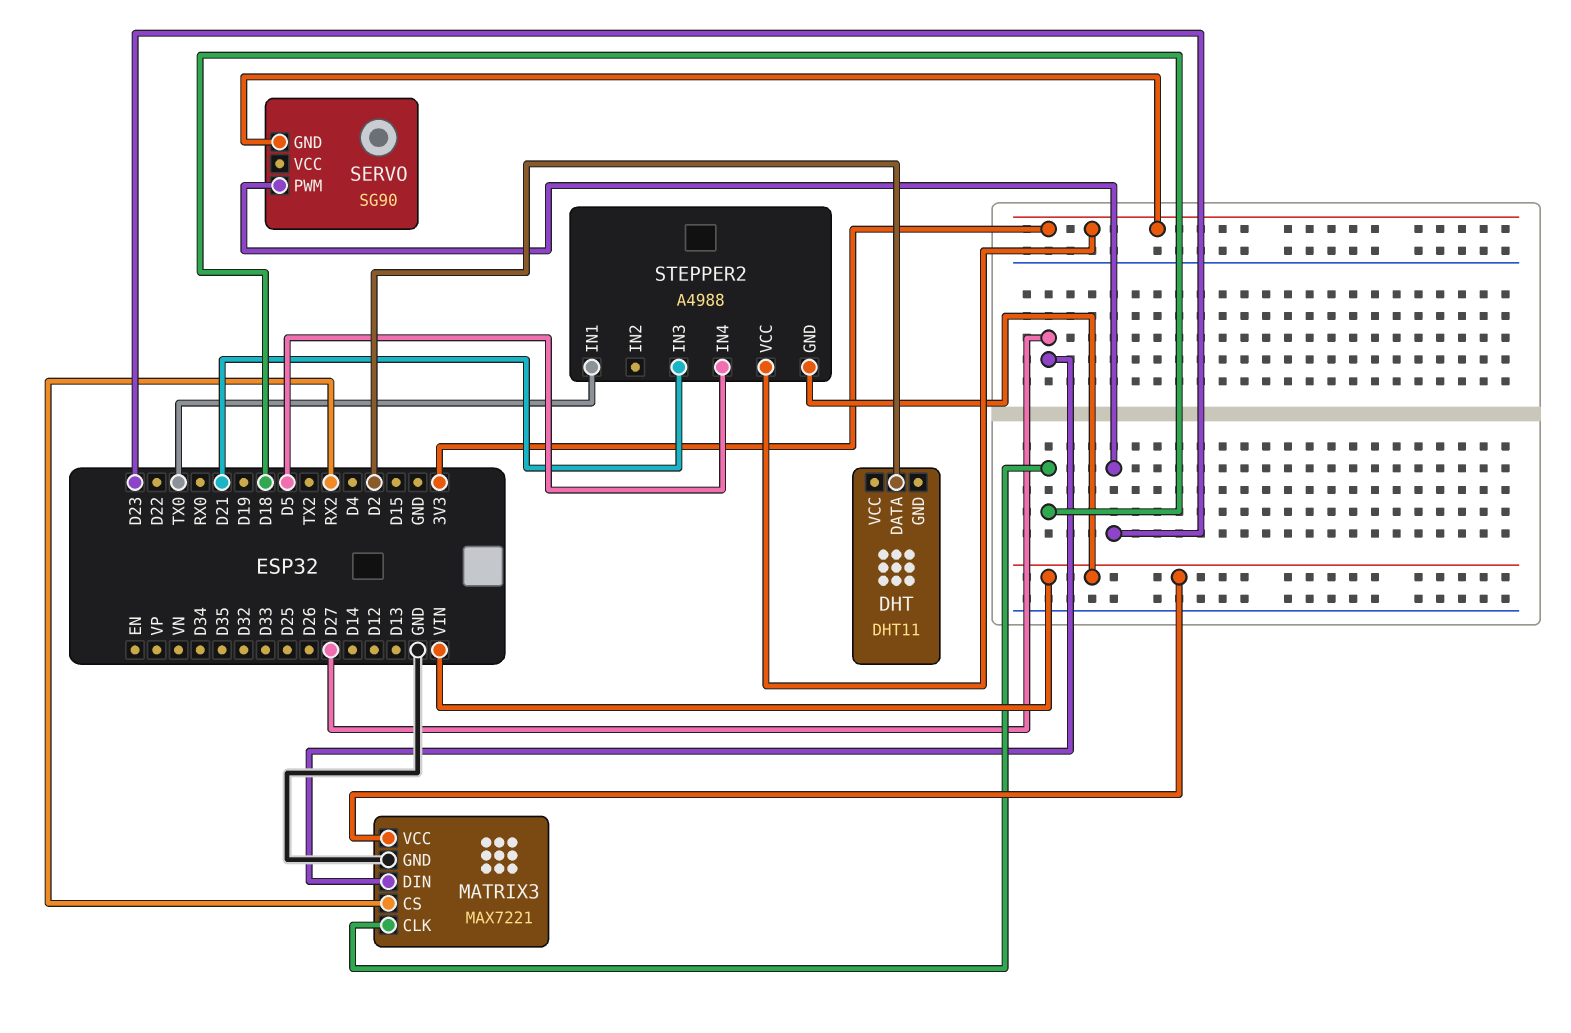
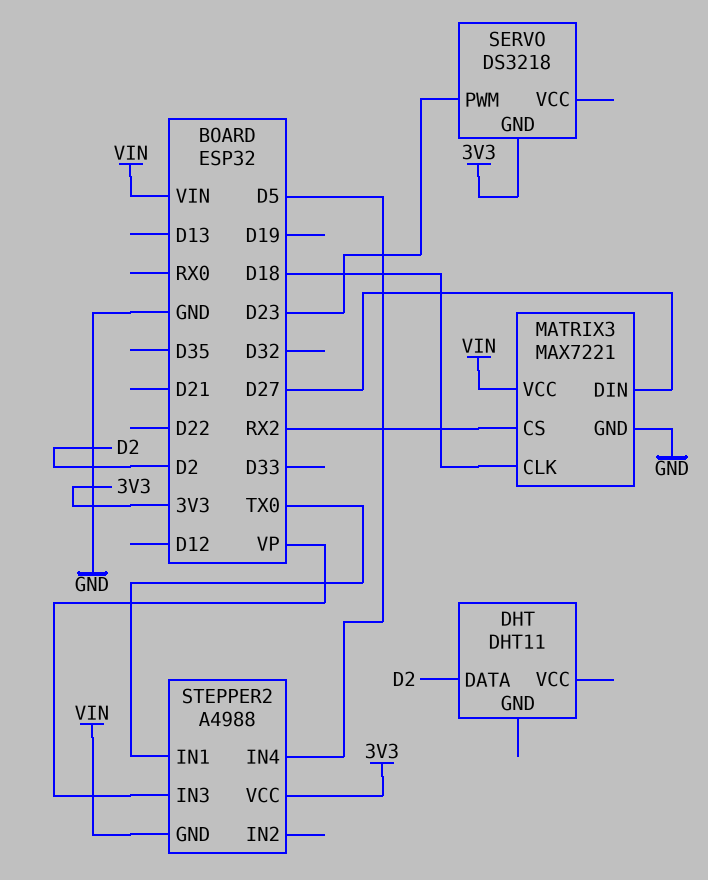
SERVO: SG90 -> DS3218
STEPPER2 pin IN3: D21 -> VP

